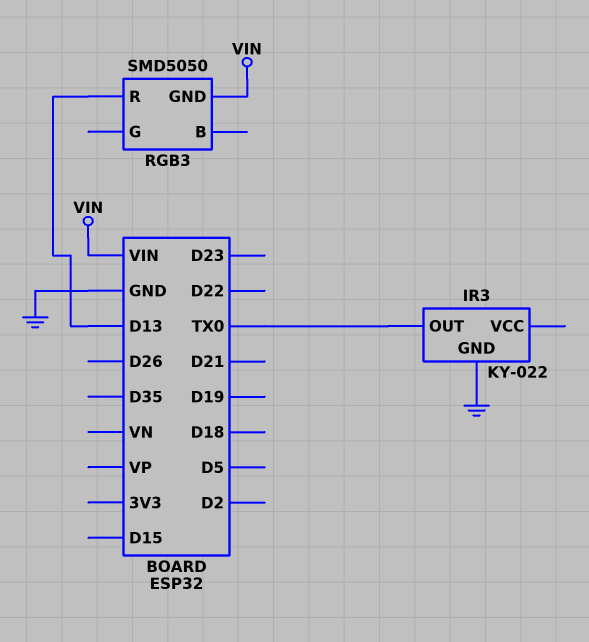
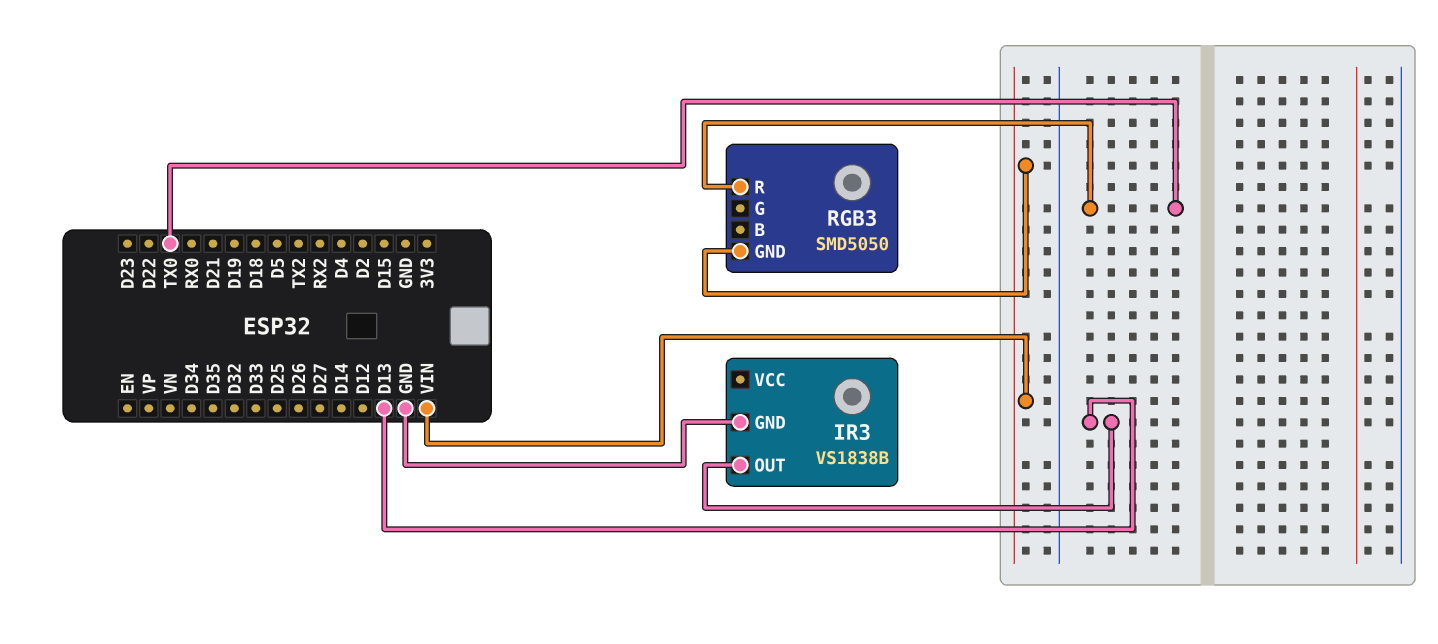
IR3: KY-022 -> VS1838B
IR3 pin OUT: TX0 -> D13
RGB3 pin R: D13 -> TX0

